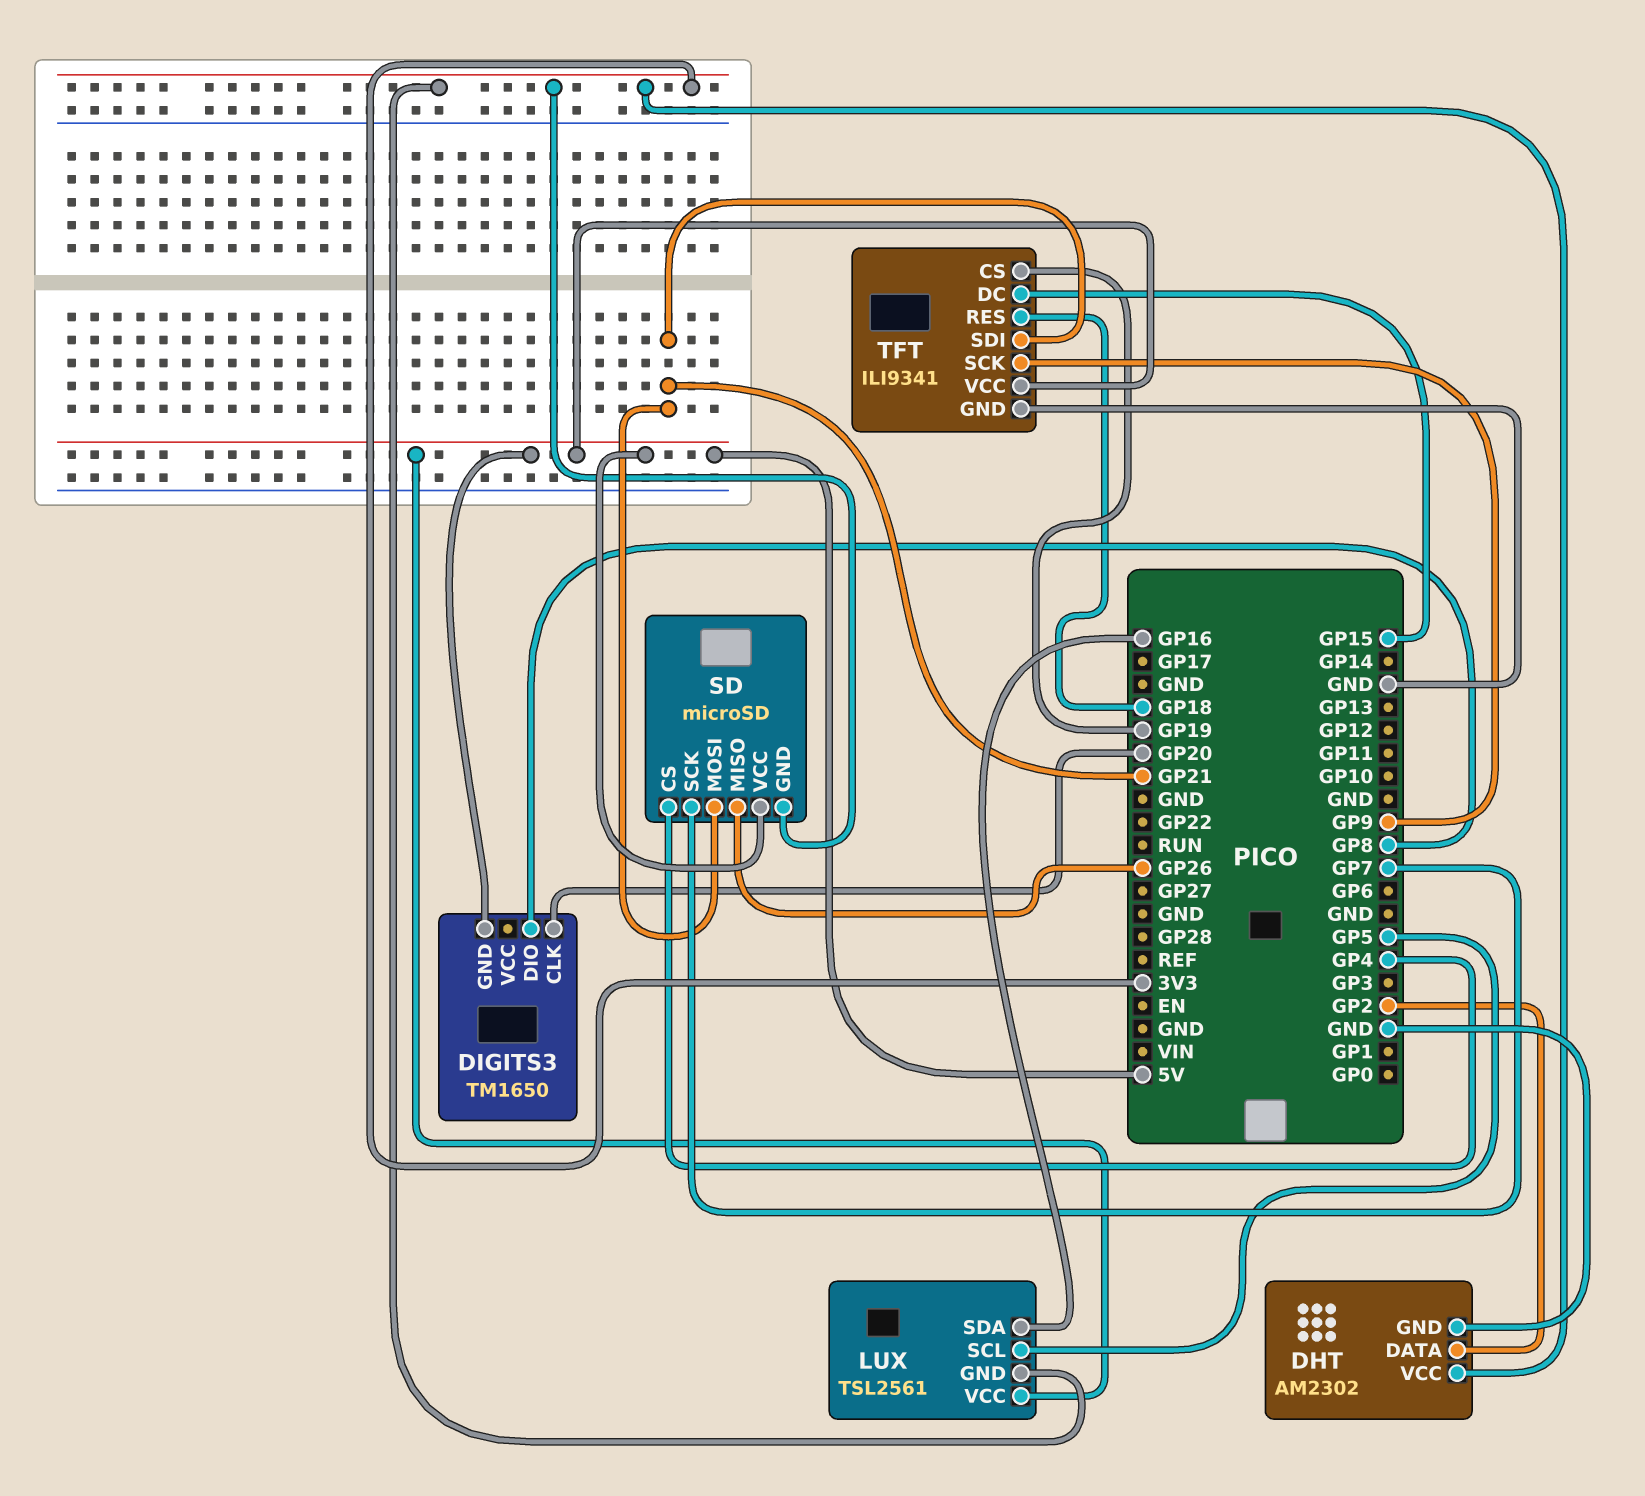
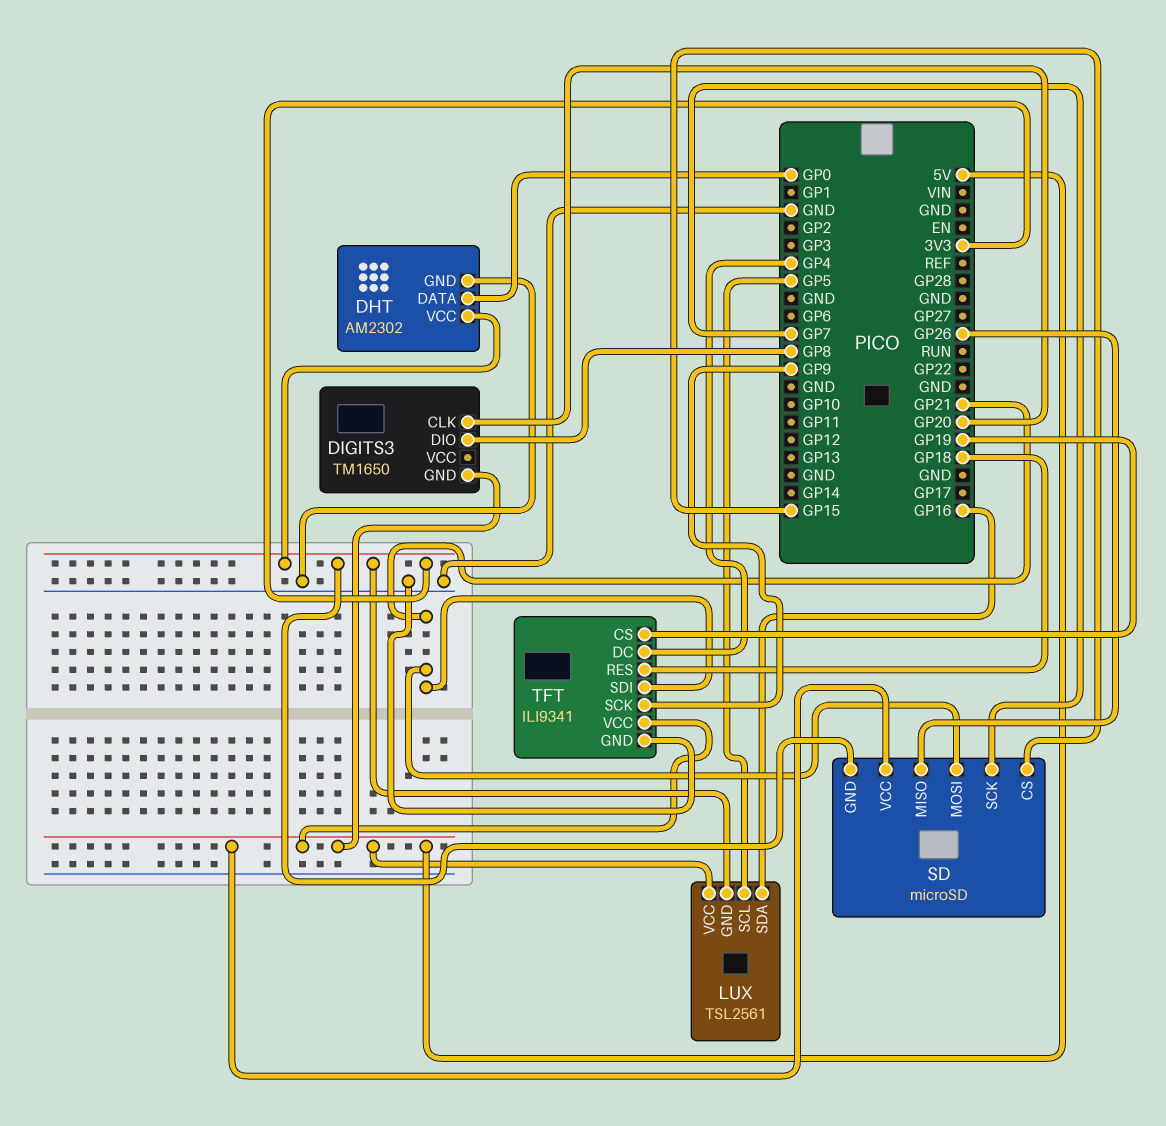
DHT pin DATA: GP2 -> GP0
SD pin CS: GP4 -> GP15
TFT pin DC: GP15 -> GP4

